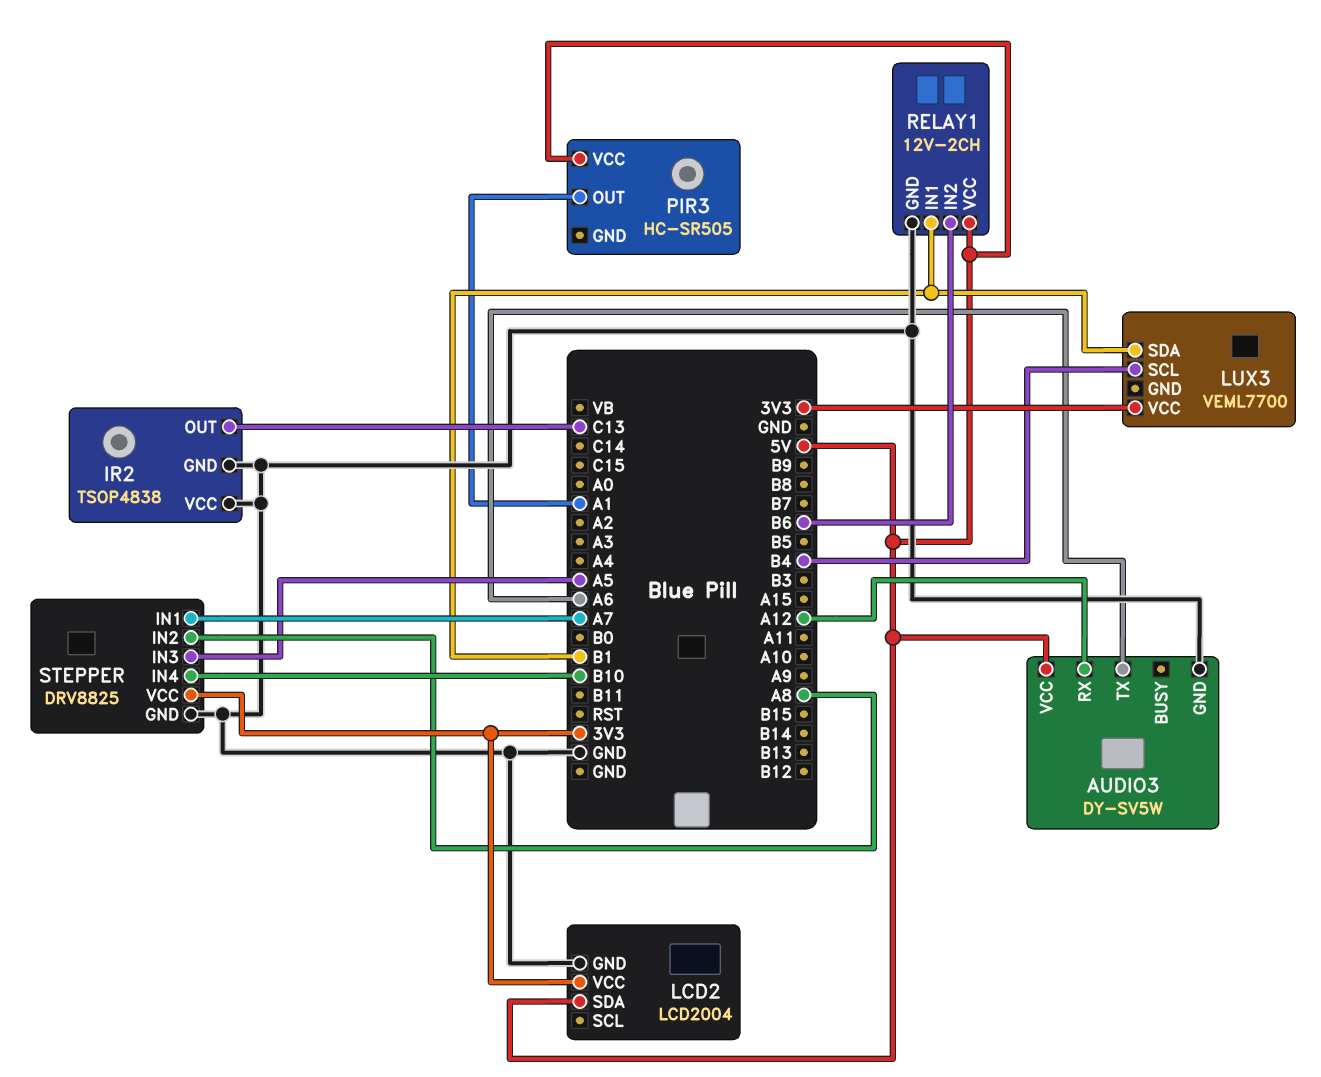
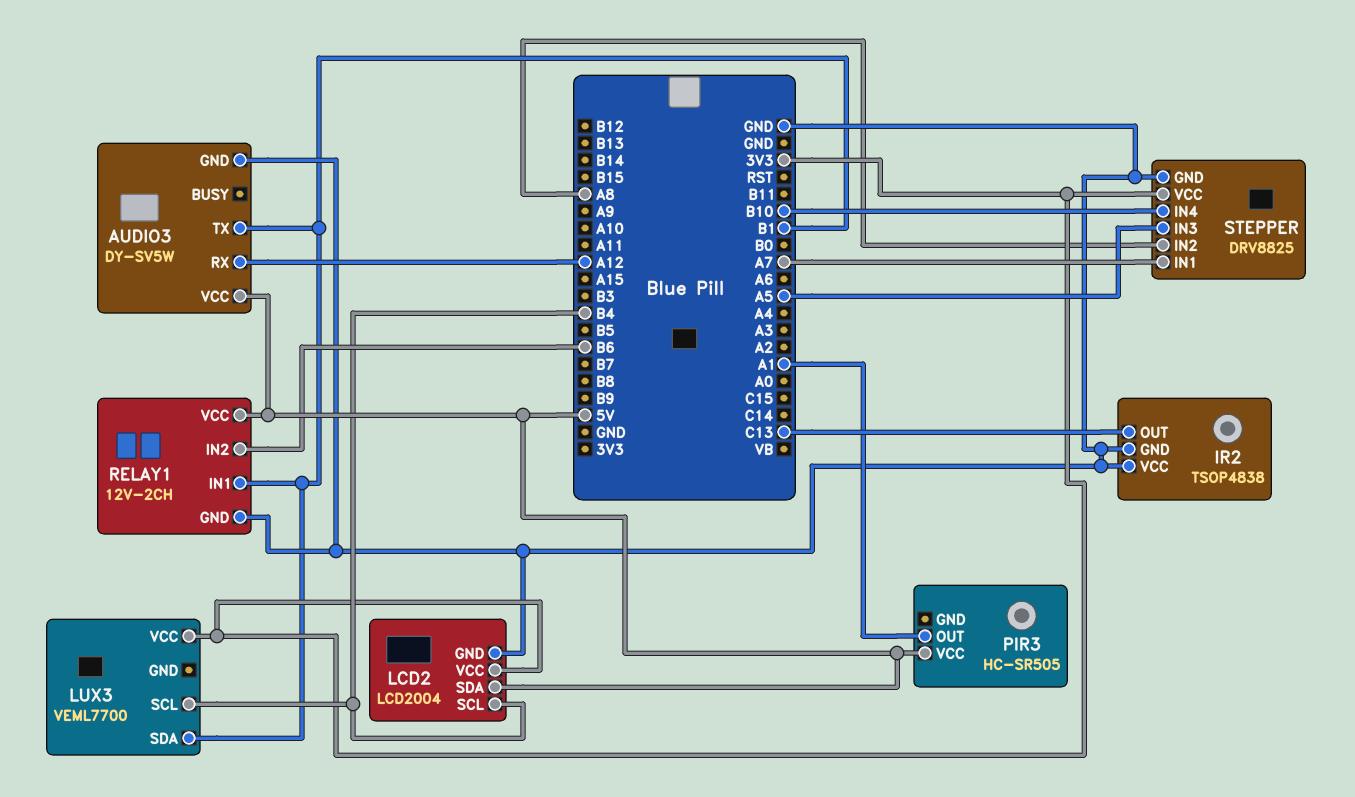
AUDIO3 pin TX: A6 -> B1
LCD2 pin SCL: none -> B4

